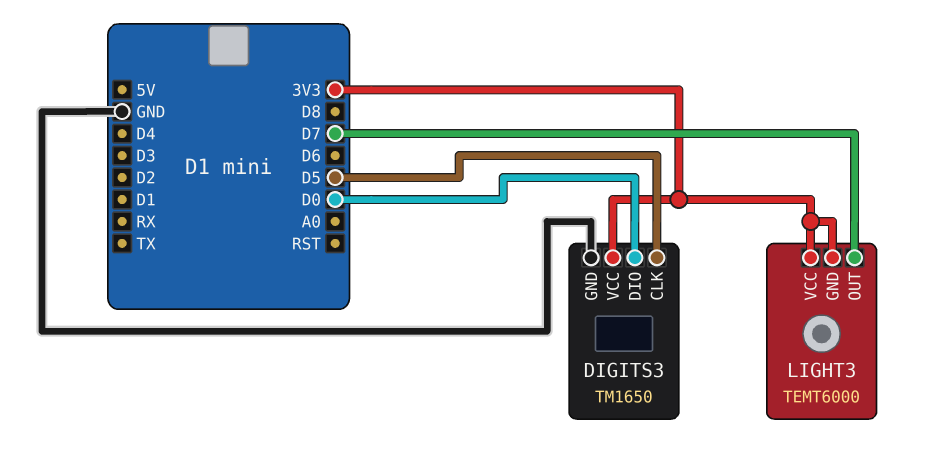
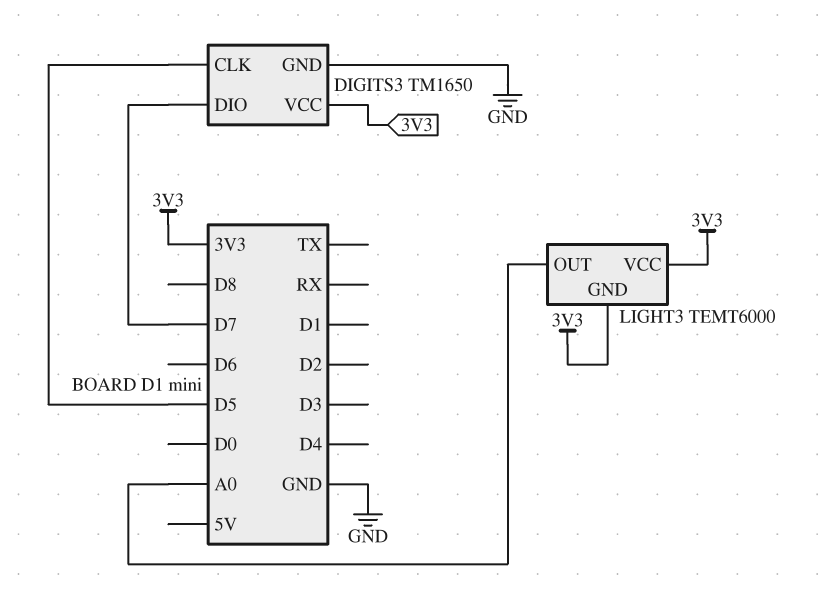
DIGITS3 pin DIO: D0 -> D7
LIGHT3 pin OUT: D7 -> A0

